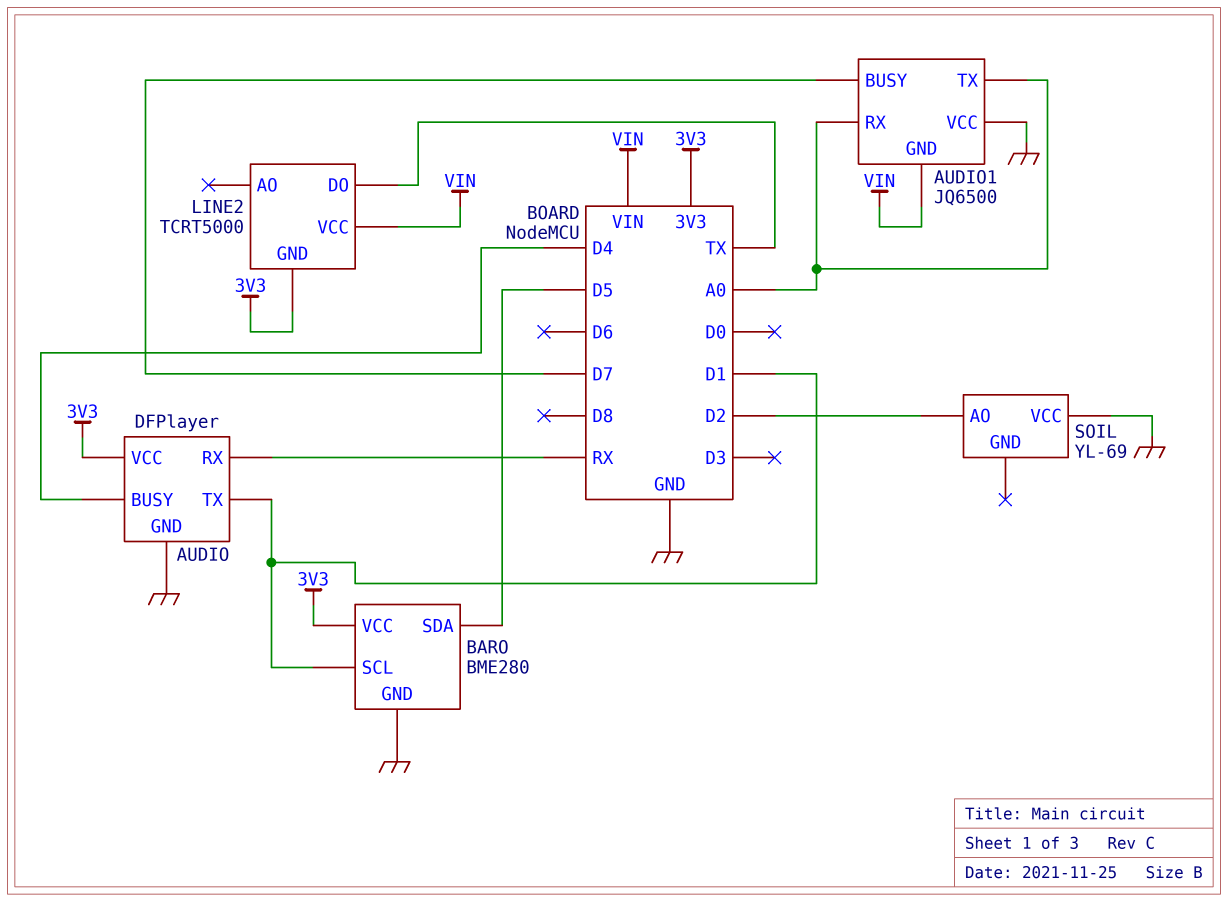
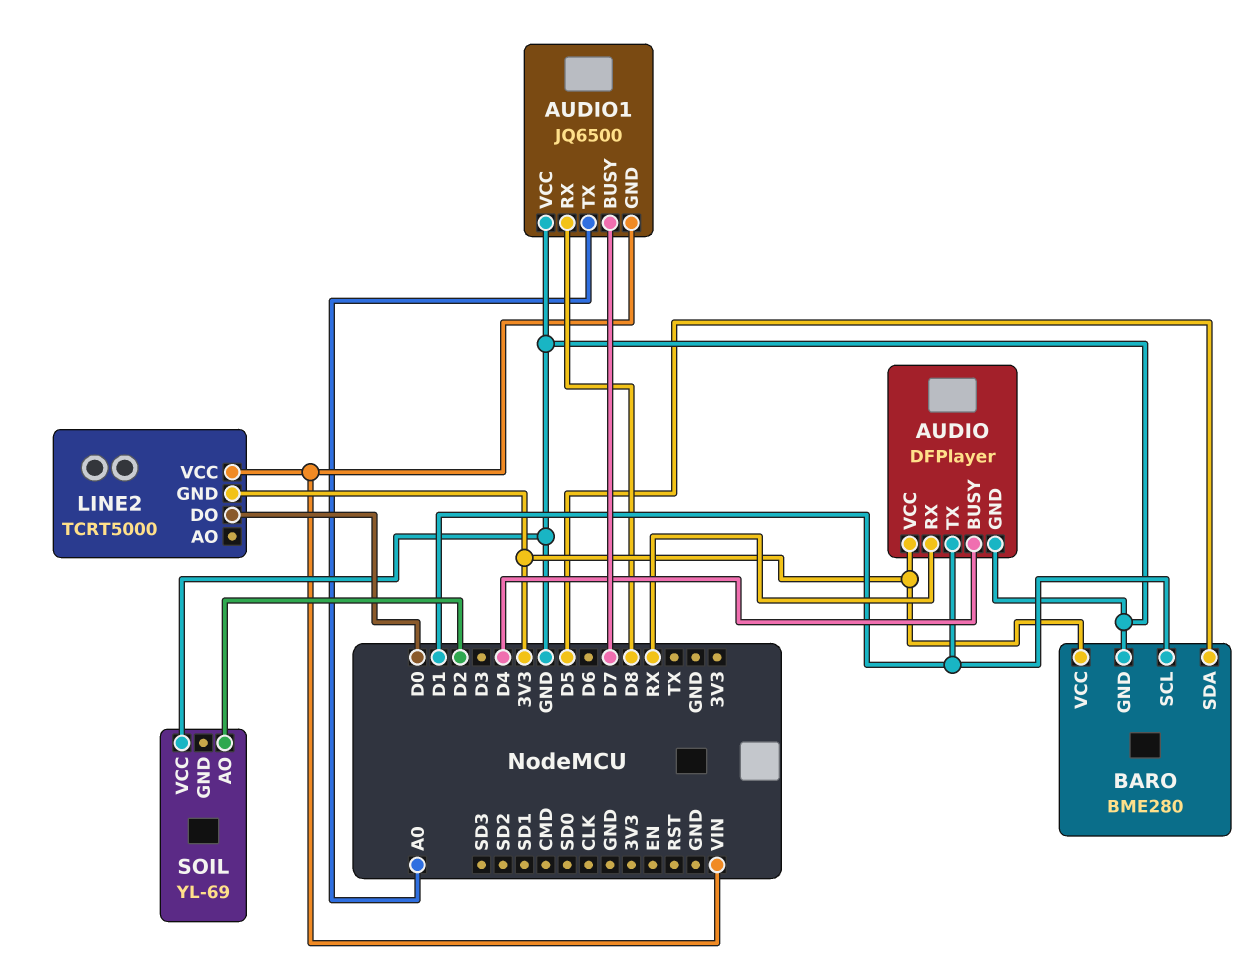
AUDIO1 pin RX: A0 -> D8
LINE2 pin DO: TX -> D0

